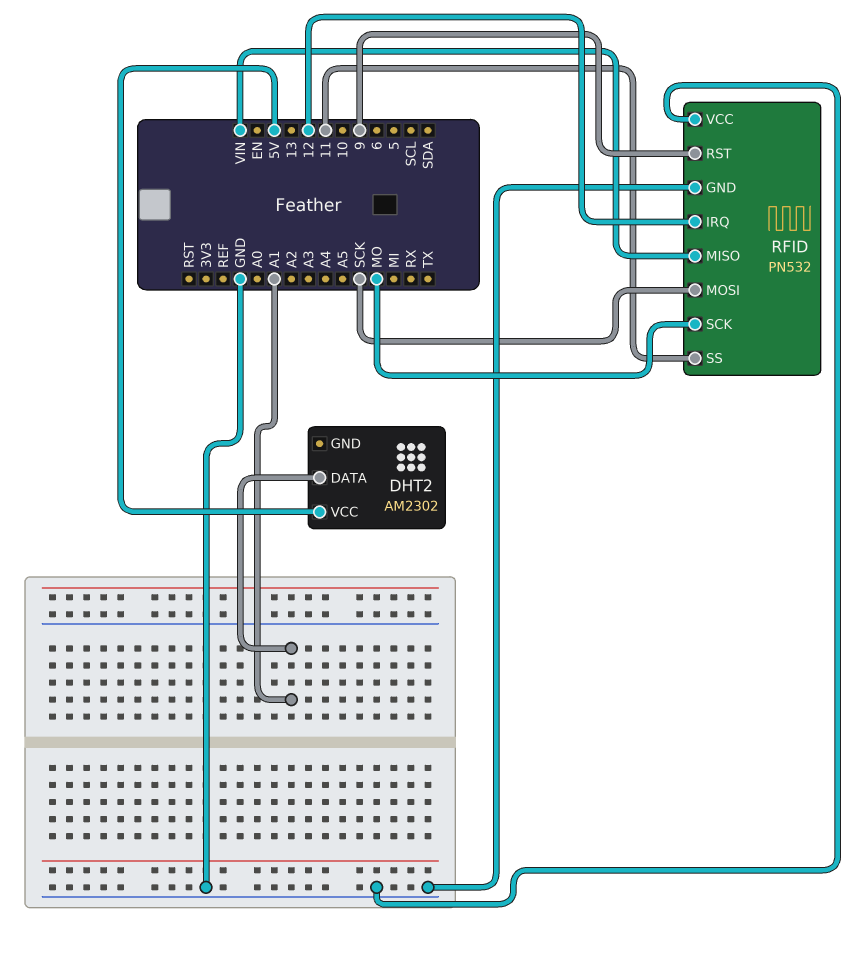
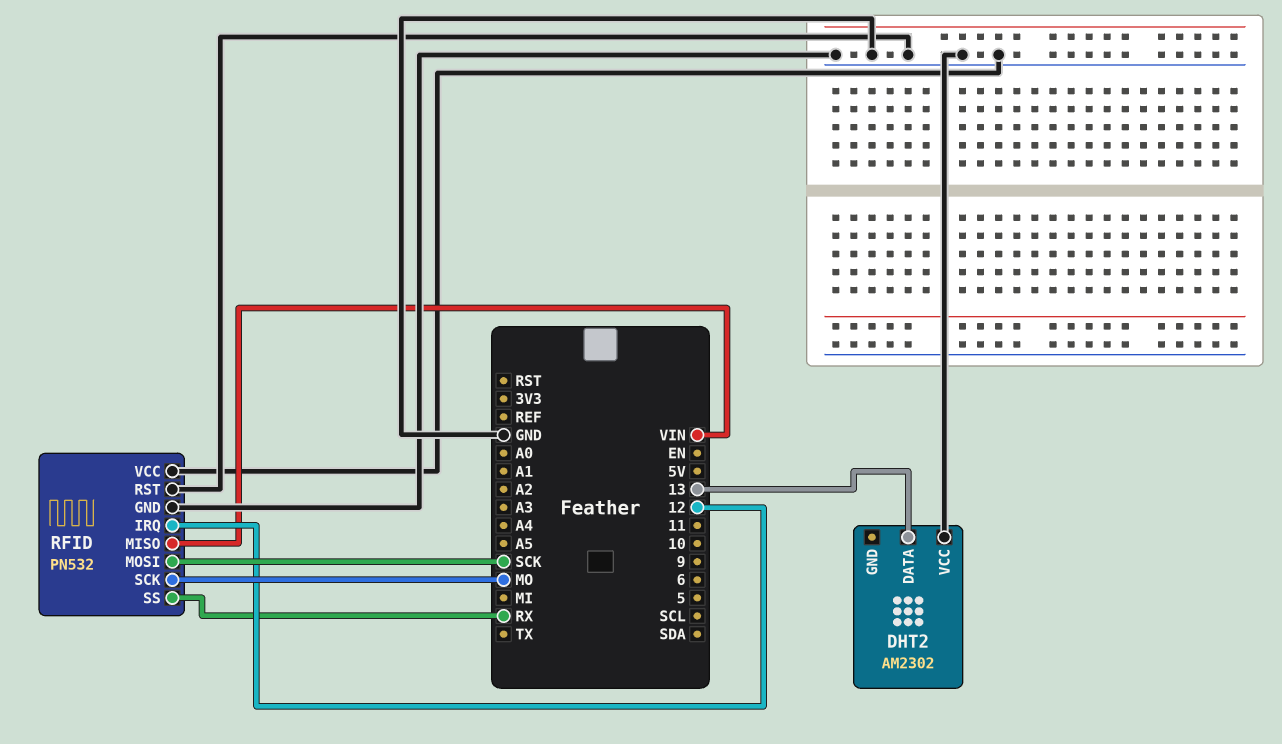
DHT2 pin DATA: A1 -> 13
DHT2 pin VCC: 5V -> GND
RFID pin RST: 9 -> GND
RFID pin SS: 11 -> RX

